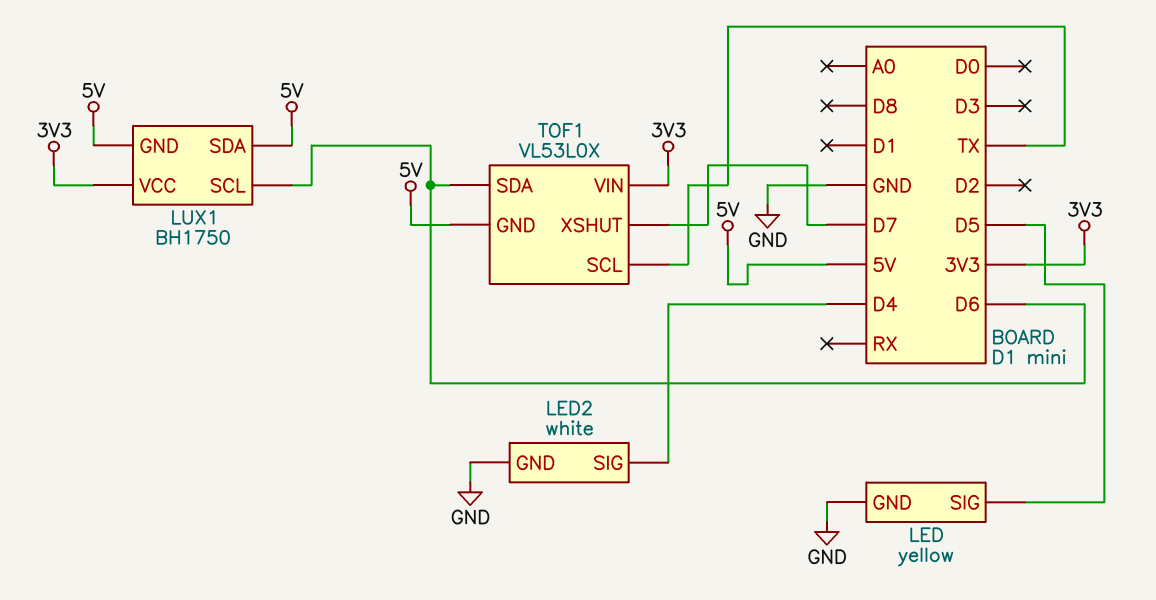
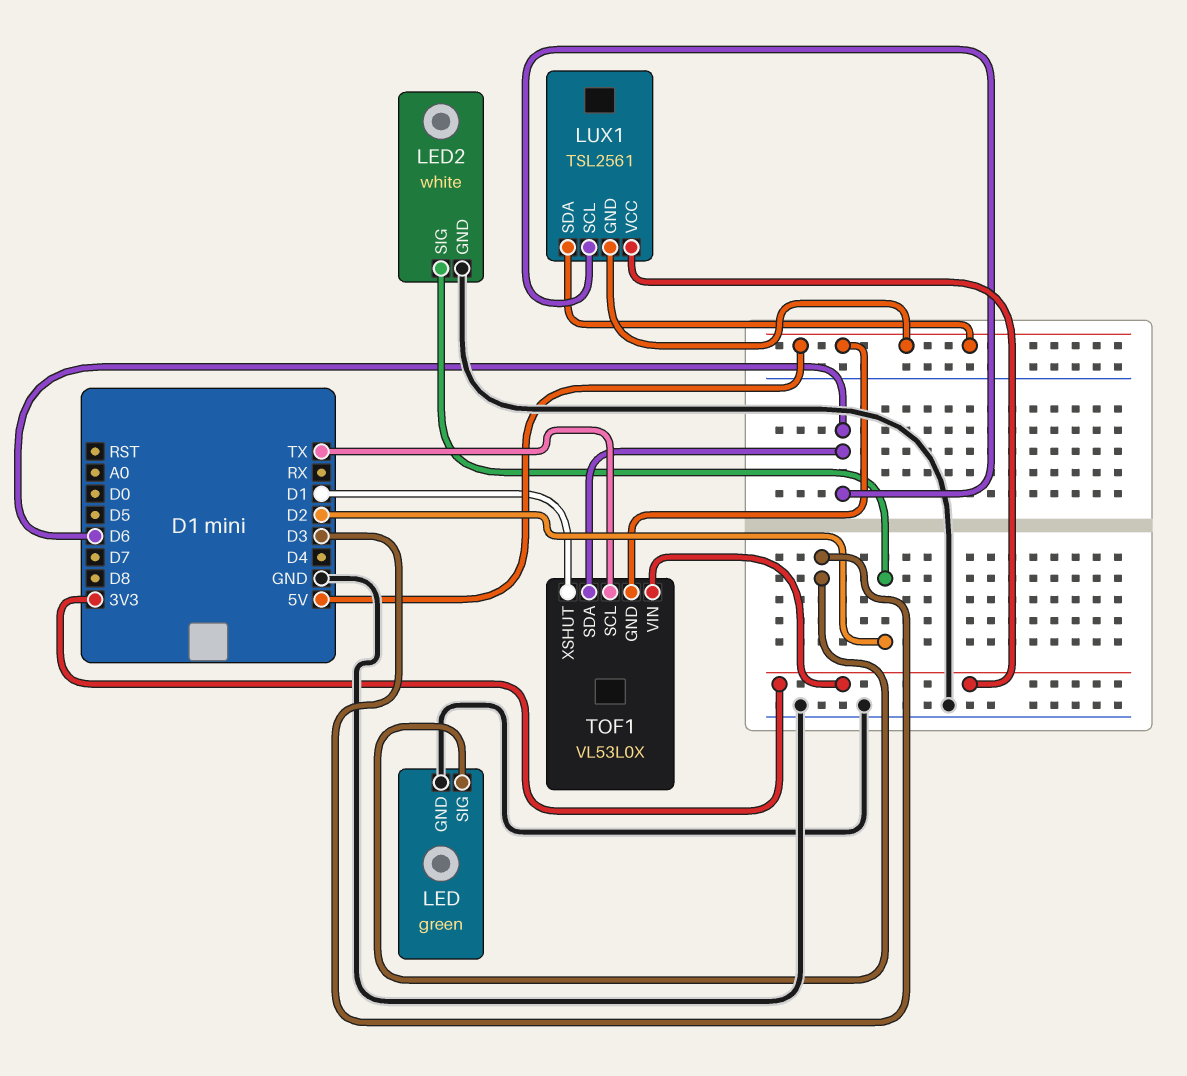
LED: yellow -> green
LED pin SIG: D5 -> D3
LED2 pin SIG: D4 -> D2
LUX1: BH1750 -> TSL2561
TOF1 pin XSHUT: D7 -> D1

